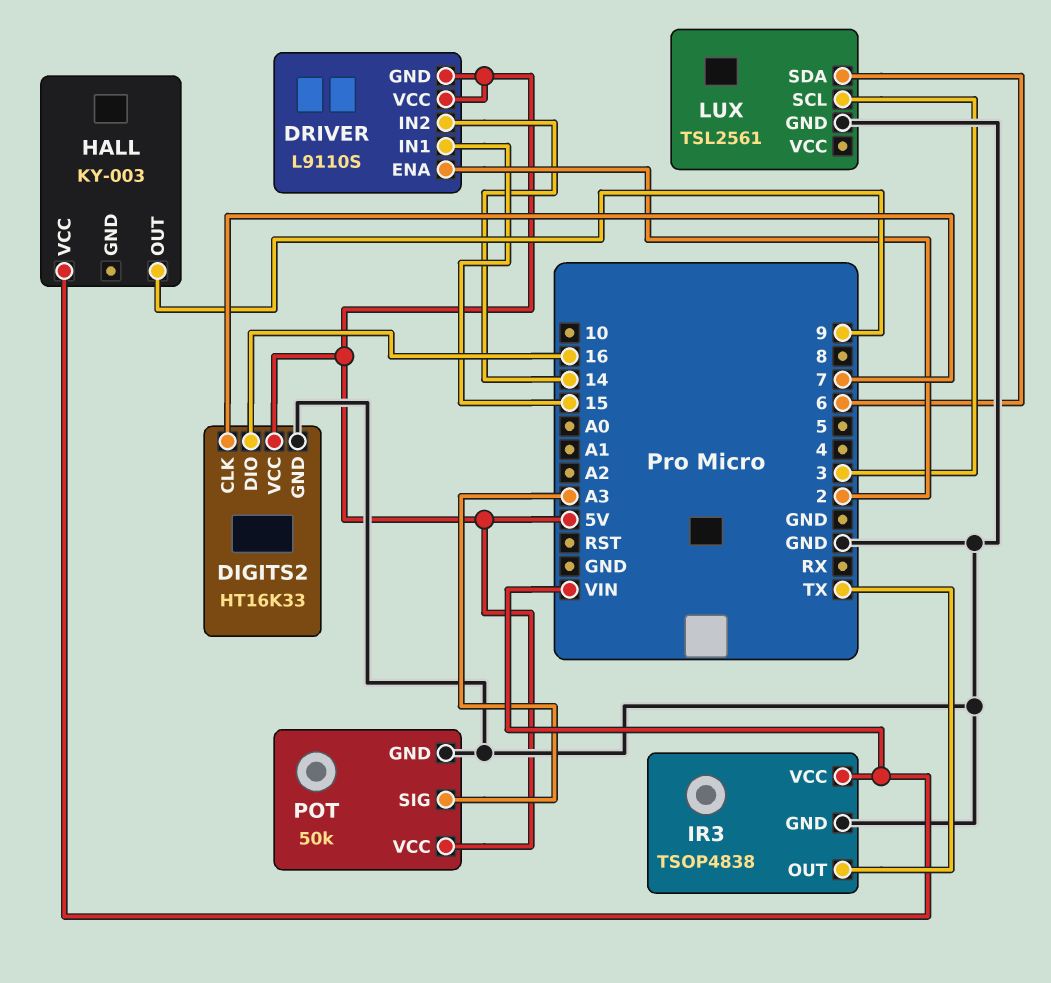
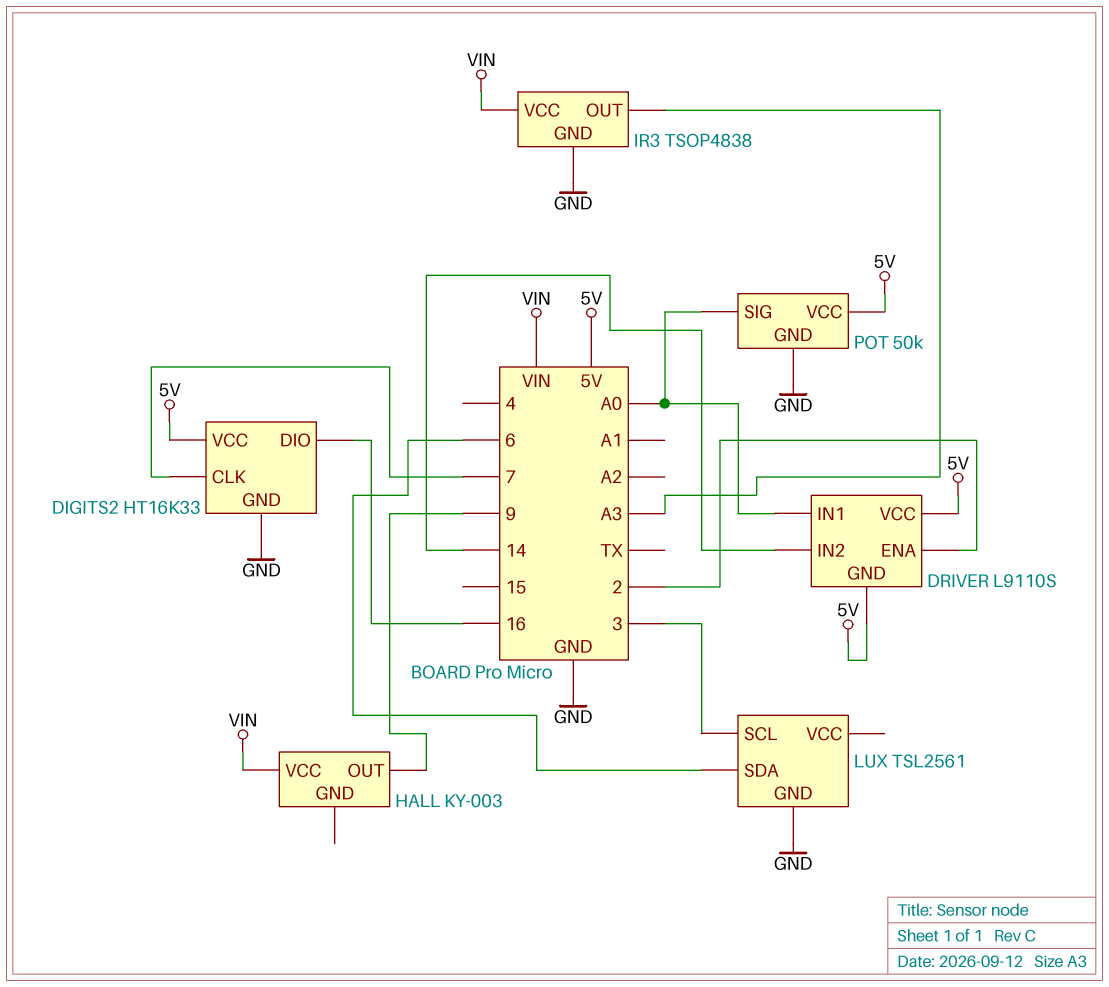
DRIVER pin IN1: 15 -> A0
IR3 pin OUT: TX -> A3
POT pin SIG: A3 -> A0

